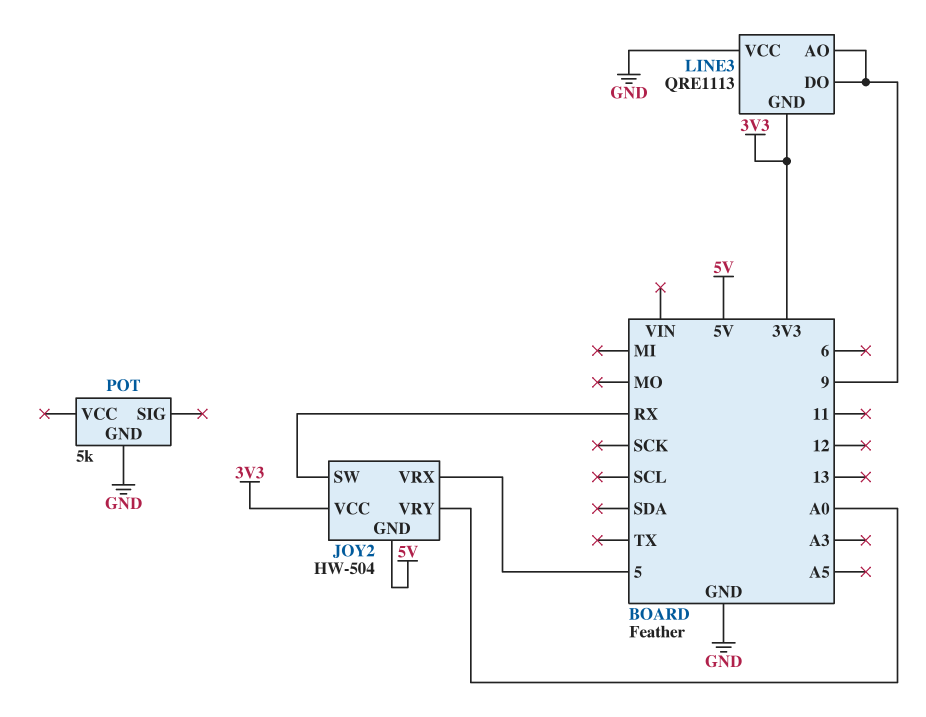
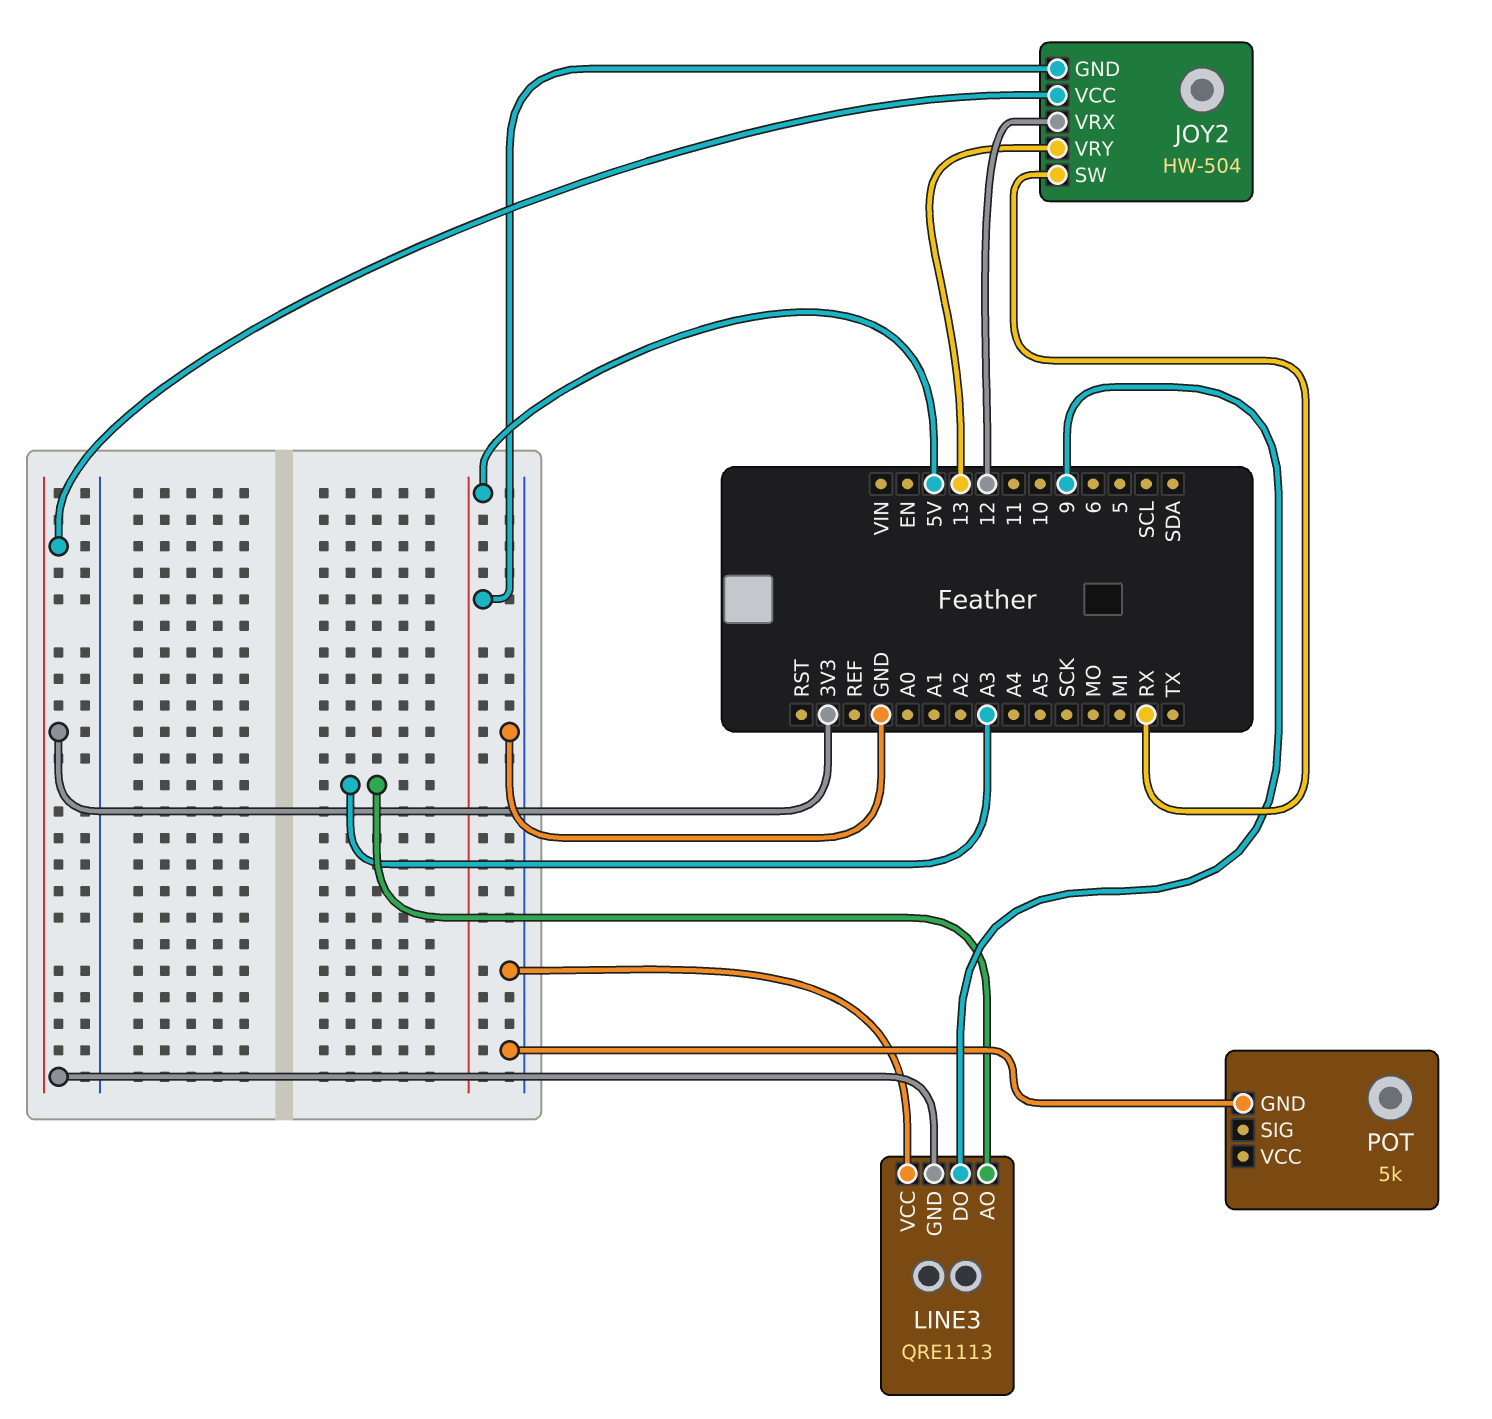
JOY2 pin VRX: 5 -> 12
JOY2 pin VRY: A0 -> 13
LINE3 pin AO: 9 -> A3

